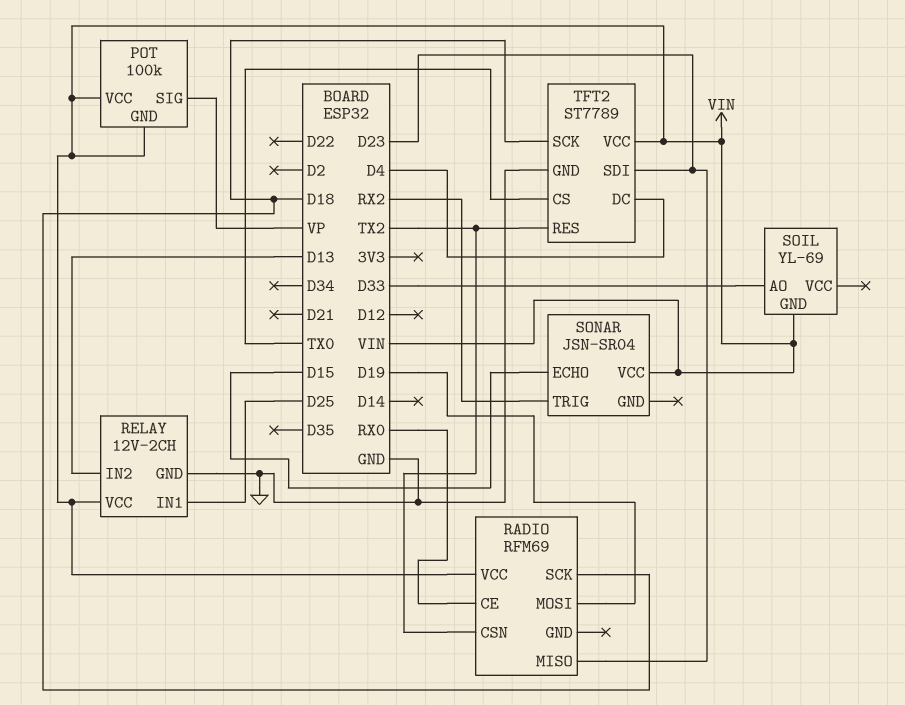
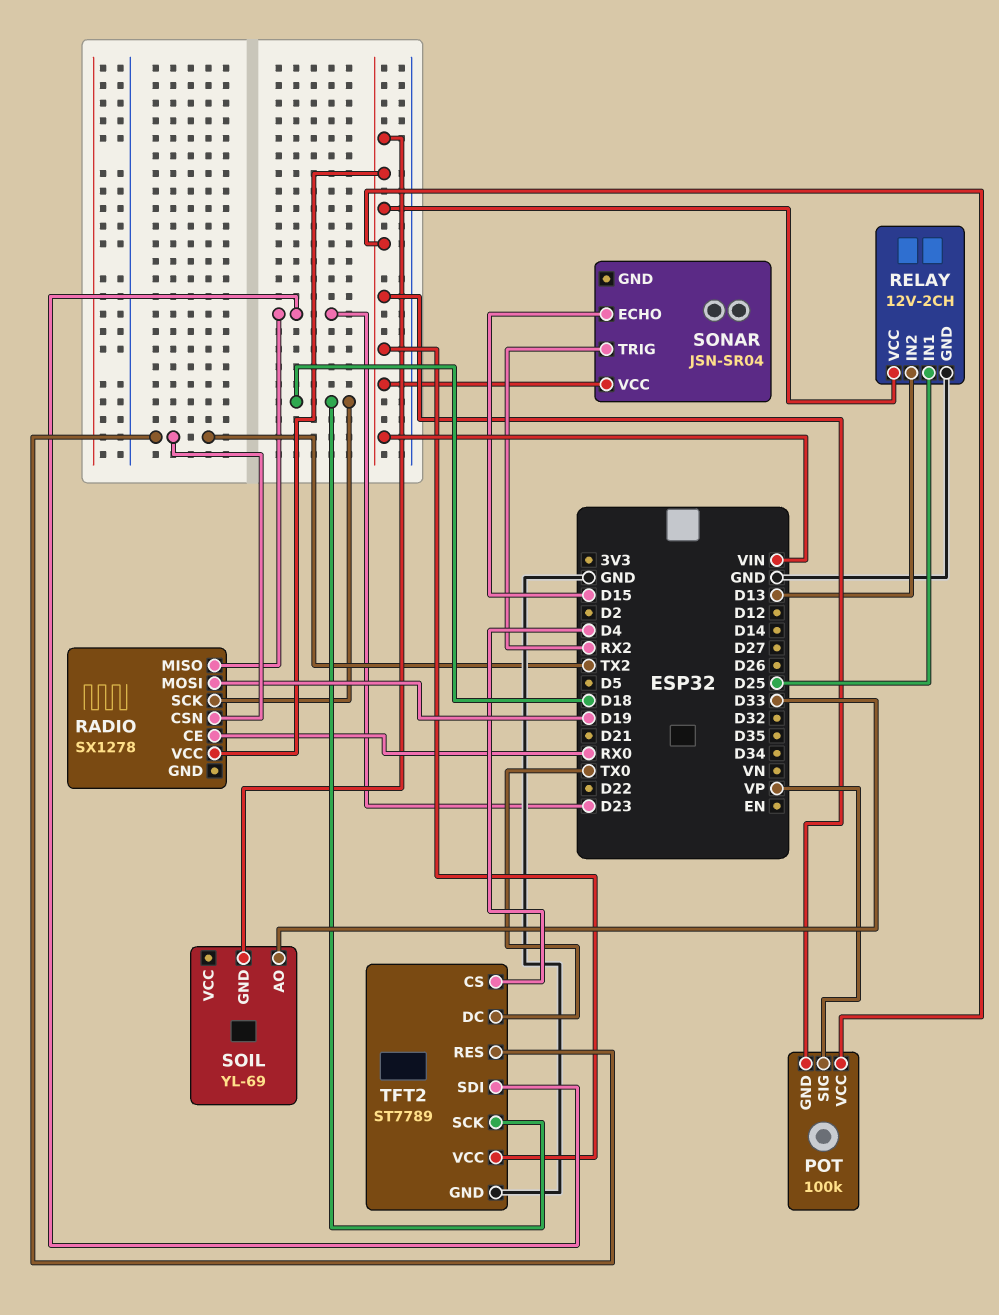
RADIO: RFM69 -> SX1278
TFT2 pin CS: TX0 -> D4
TFT2 pin DC: D4 -> TX0

